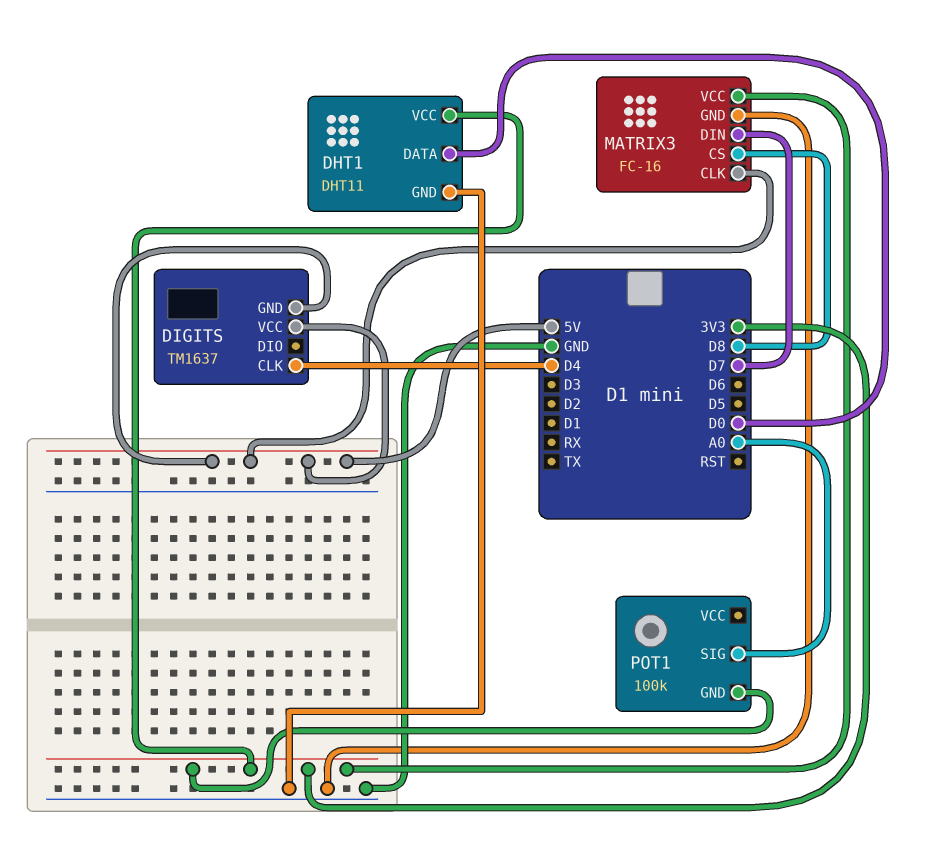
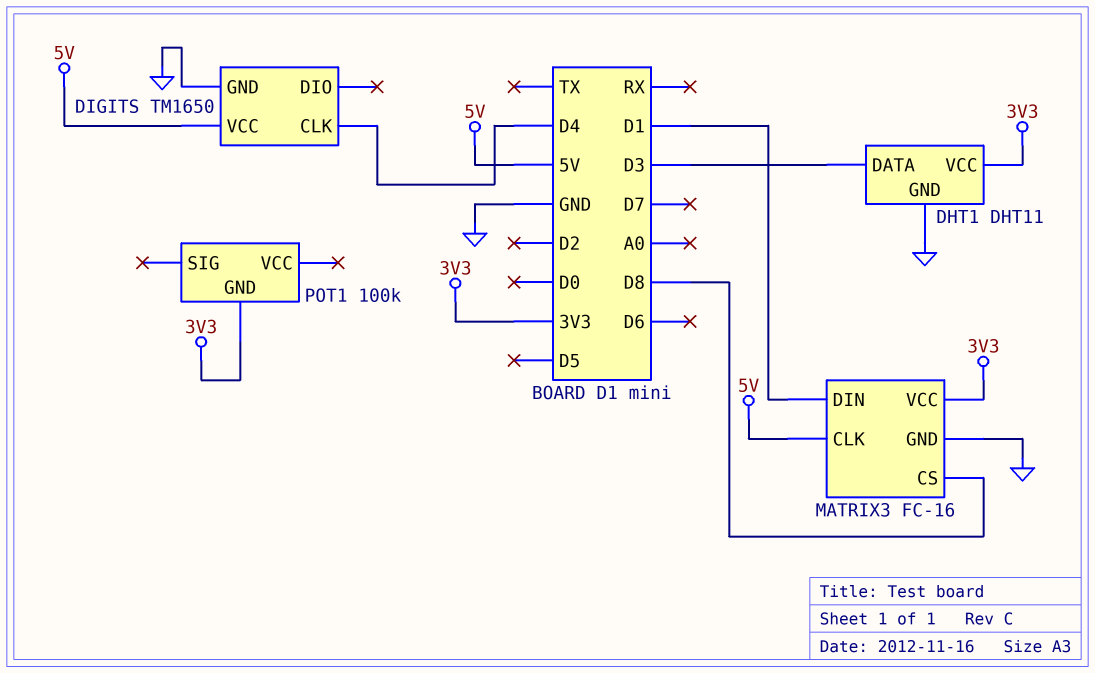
DHT1 pin DATA: D0 -> D3
DIGITS: TM1637 -> TM1650
DIGITS pin GND: 5V -> GND
MATRIX3 pin DIN: D7 -> D1
POT1 pin SIG: A0 -> none

